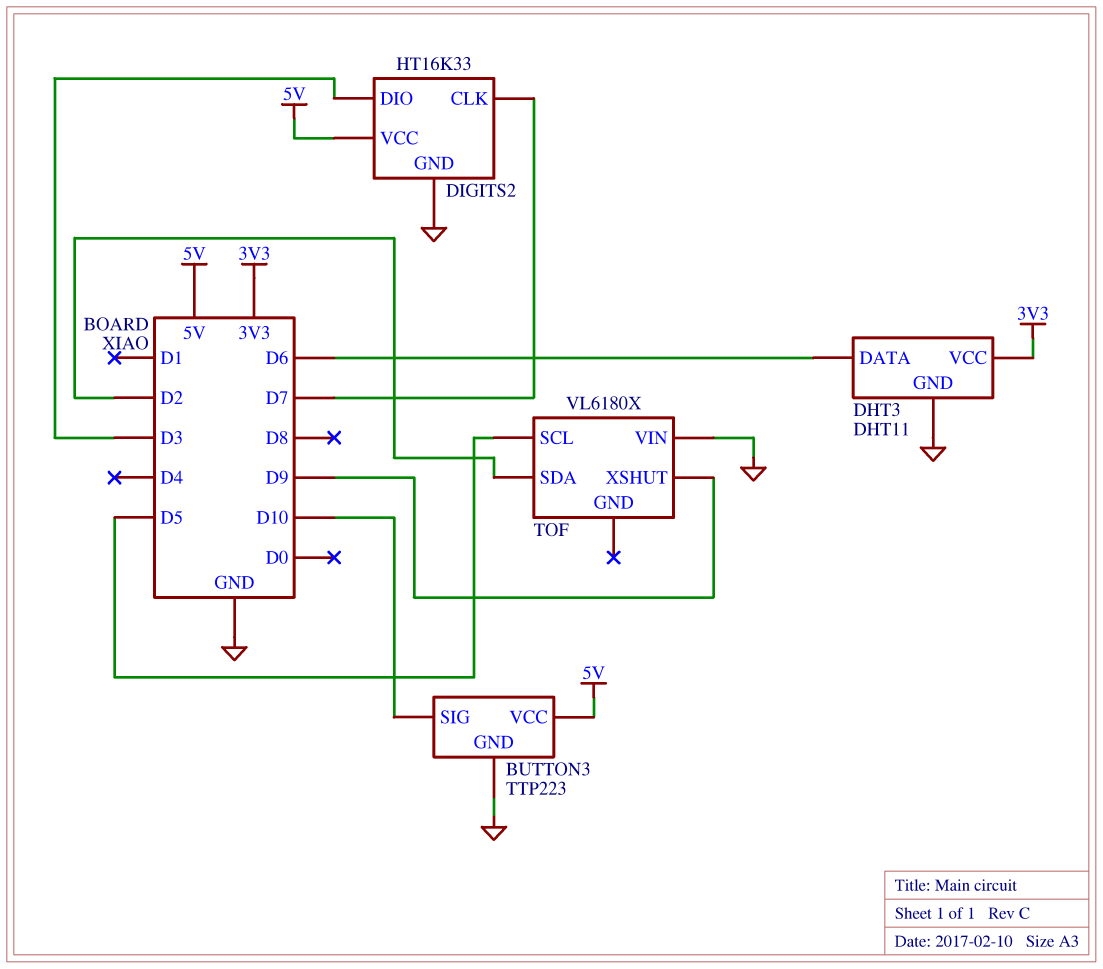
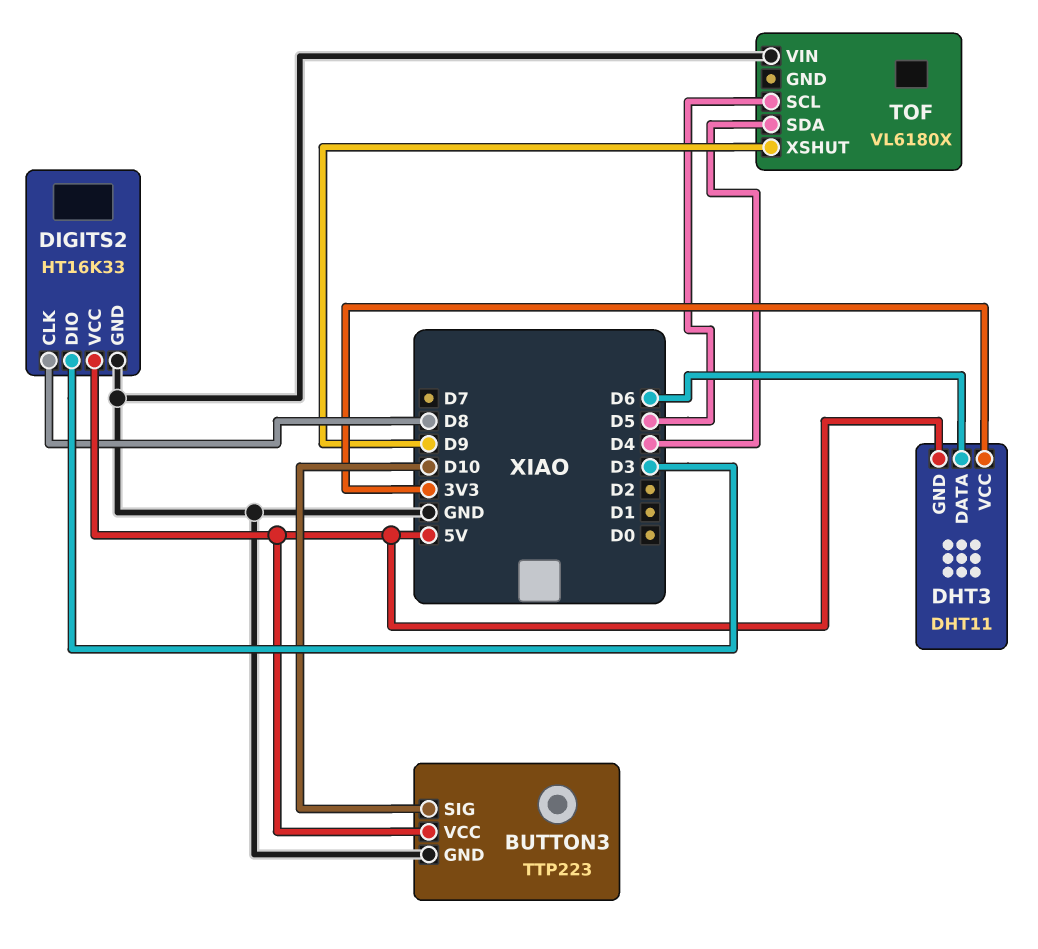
DHT3 pin GND: GND -> 5V
DIGITS2 pin CLK: D7 -> D8
TOF pin SDA: D2 -> D4

